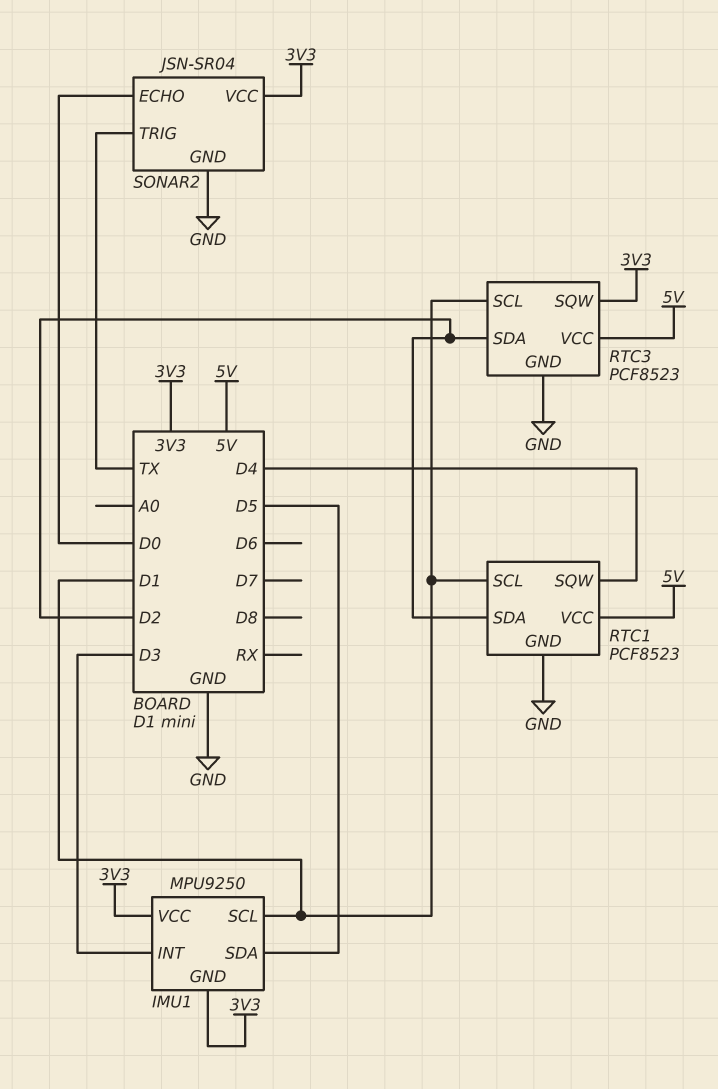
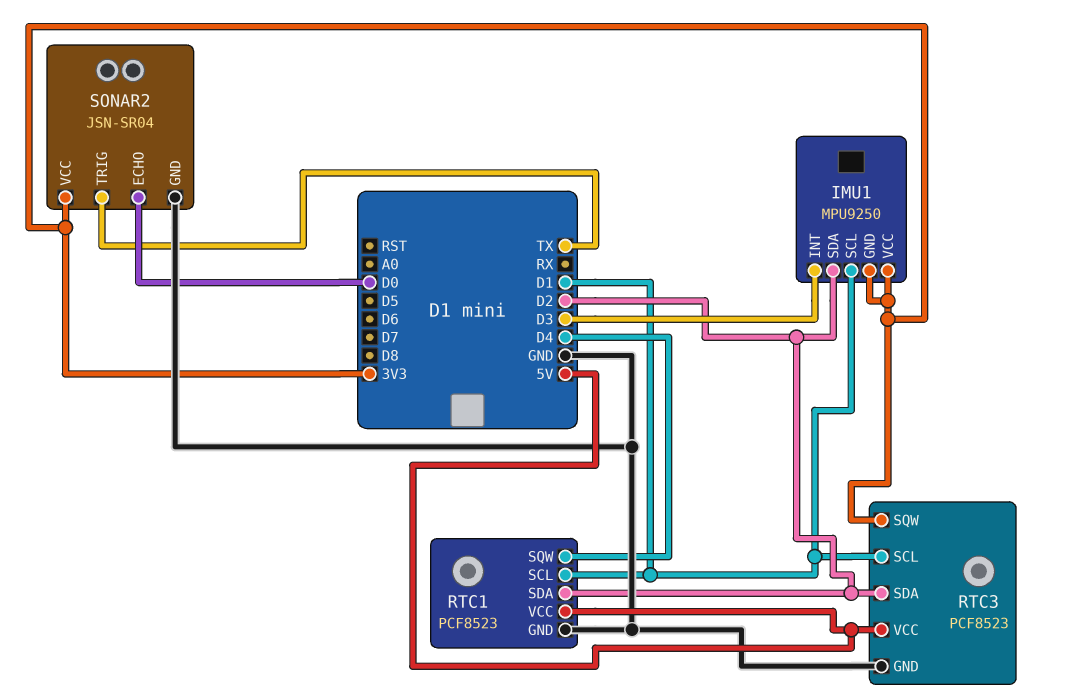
IMU1 pin SDA: D5 -> D2

